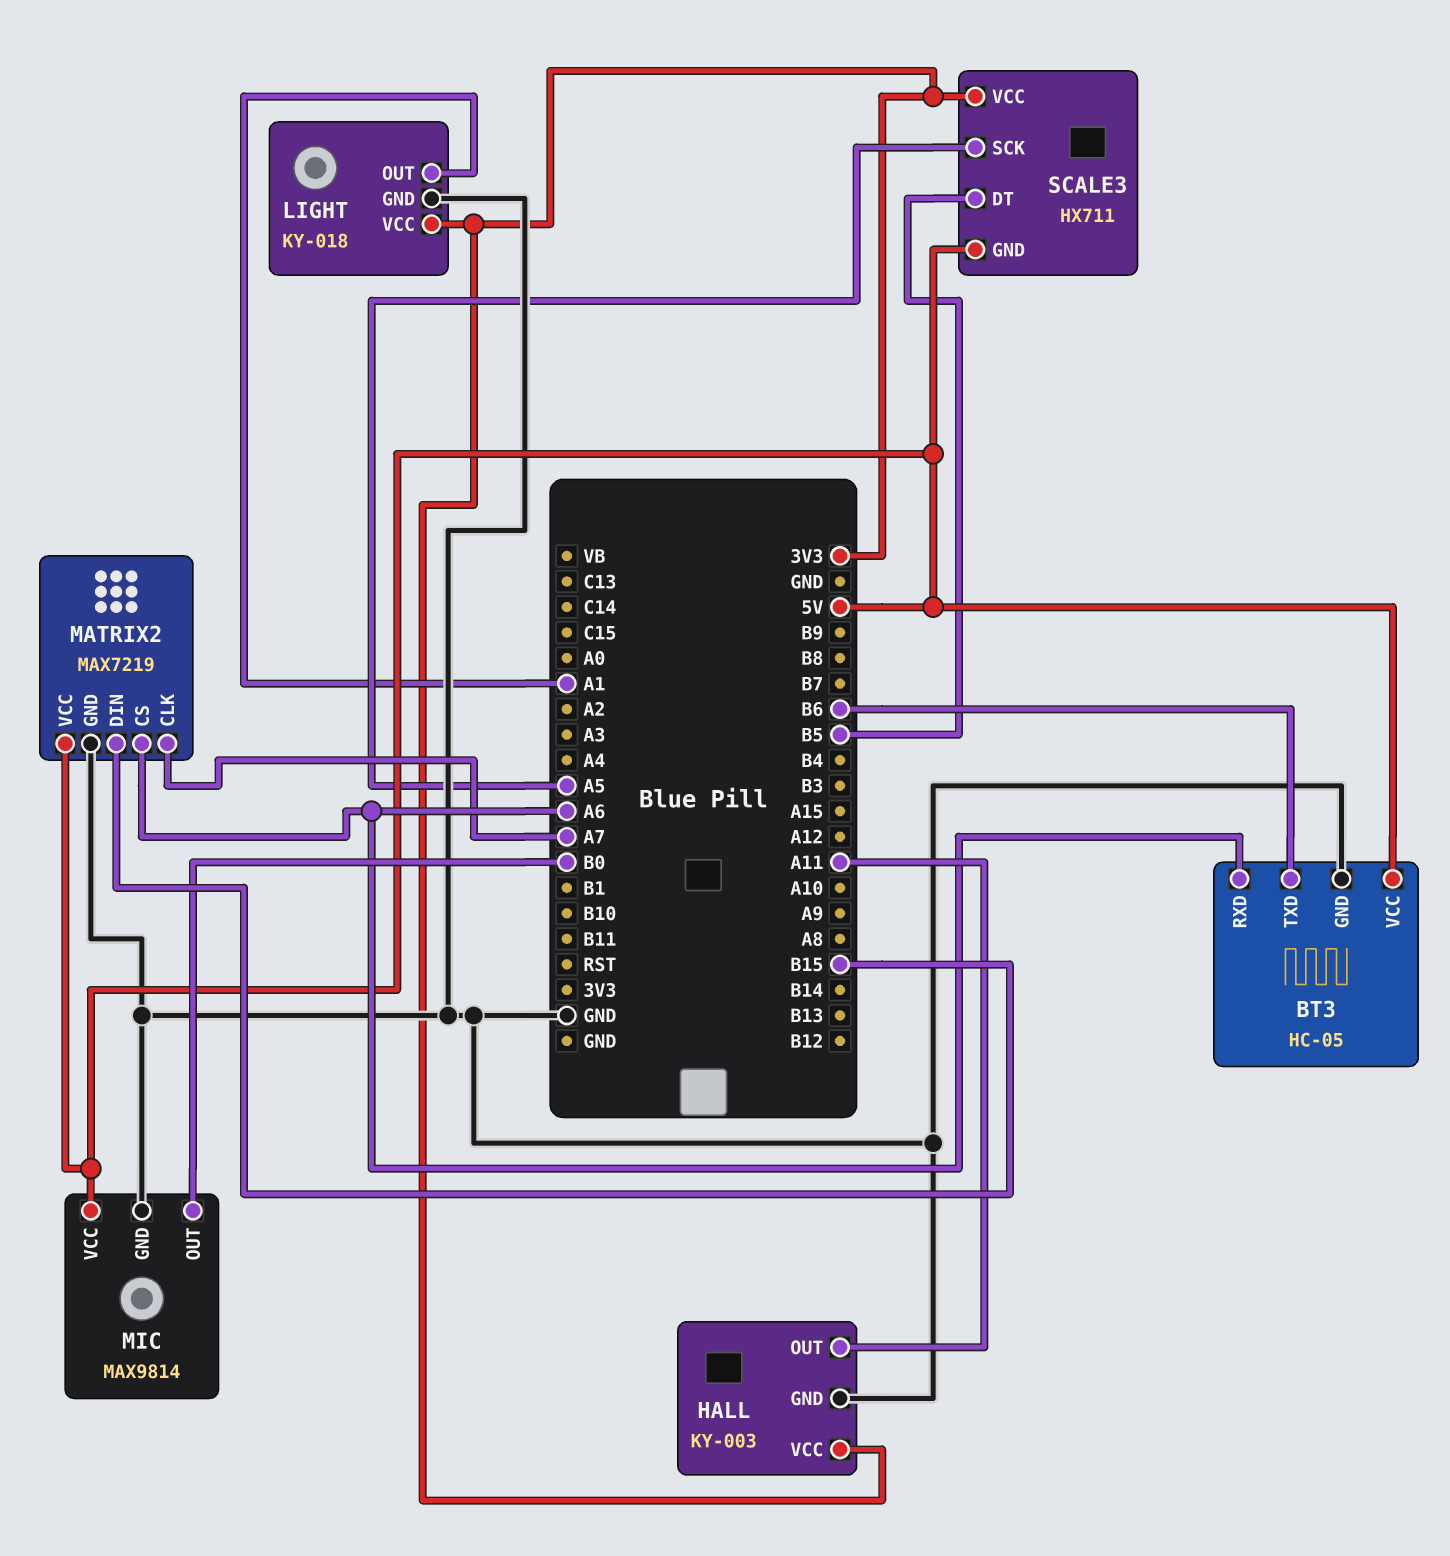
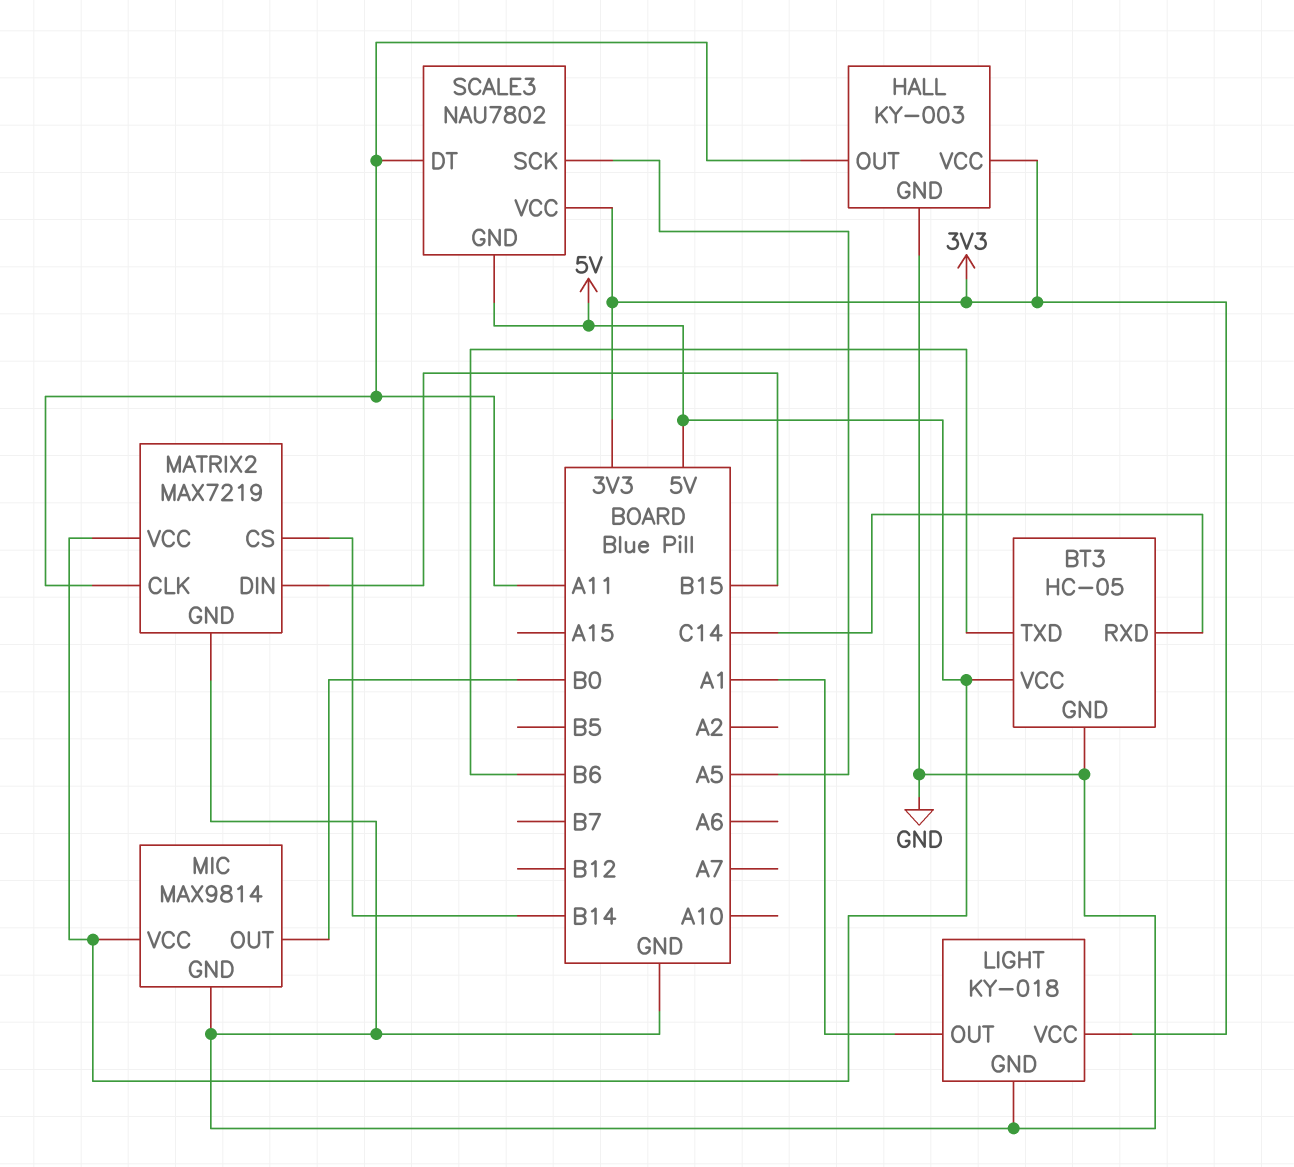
BT3 pin RXD: A6 -> C14
MATRIX2 pin CLK: A7 -> A11
MATRIX2 pin CS: A6 -> B14
SCALE3: HX711 -> NAU7802
SCALE3 pin DT: B5 -> A11

